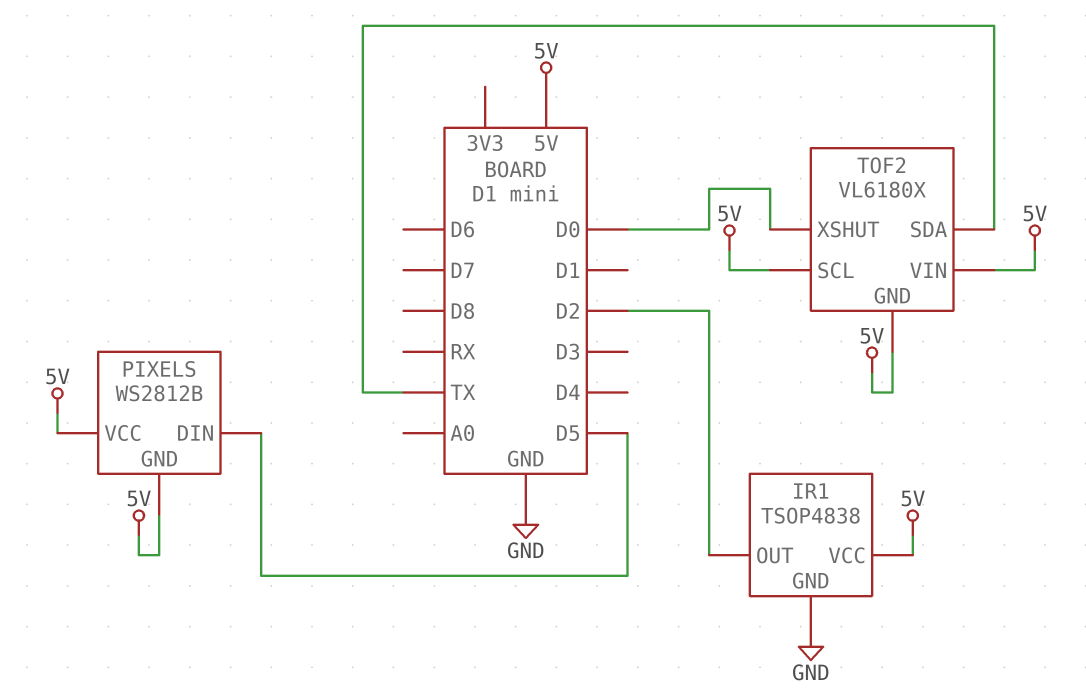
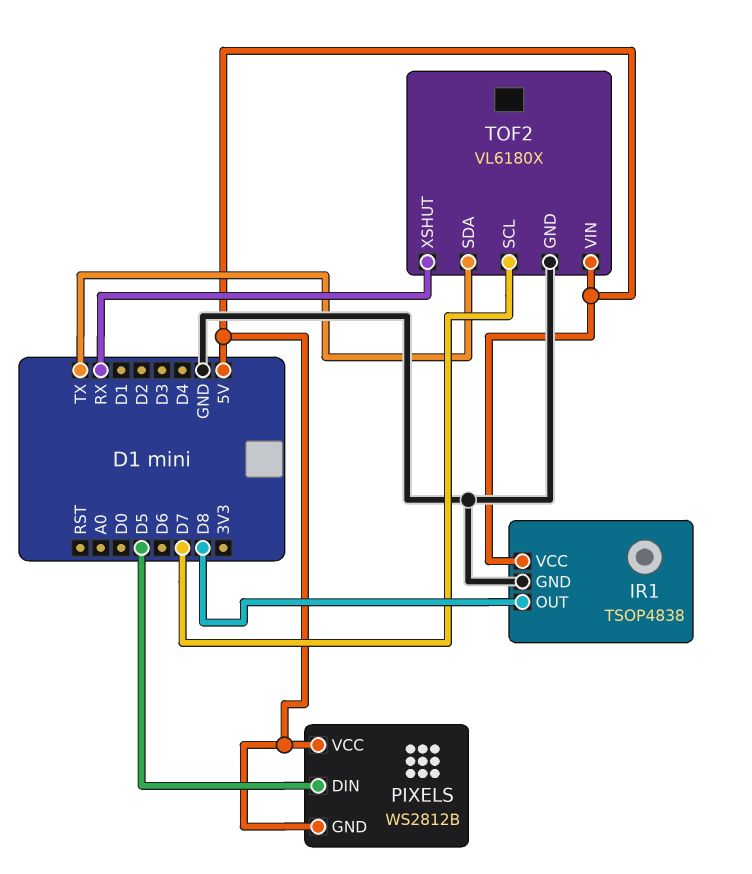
IR1 pin OUT: D2 -> D8
TOF2 pin GND: 5V -> GND
TOF2 pin SCL: 5V -> D7
TOF2 pin XSHUT: D0 -> RX

